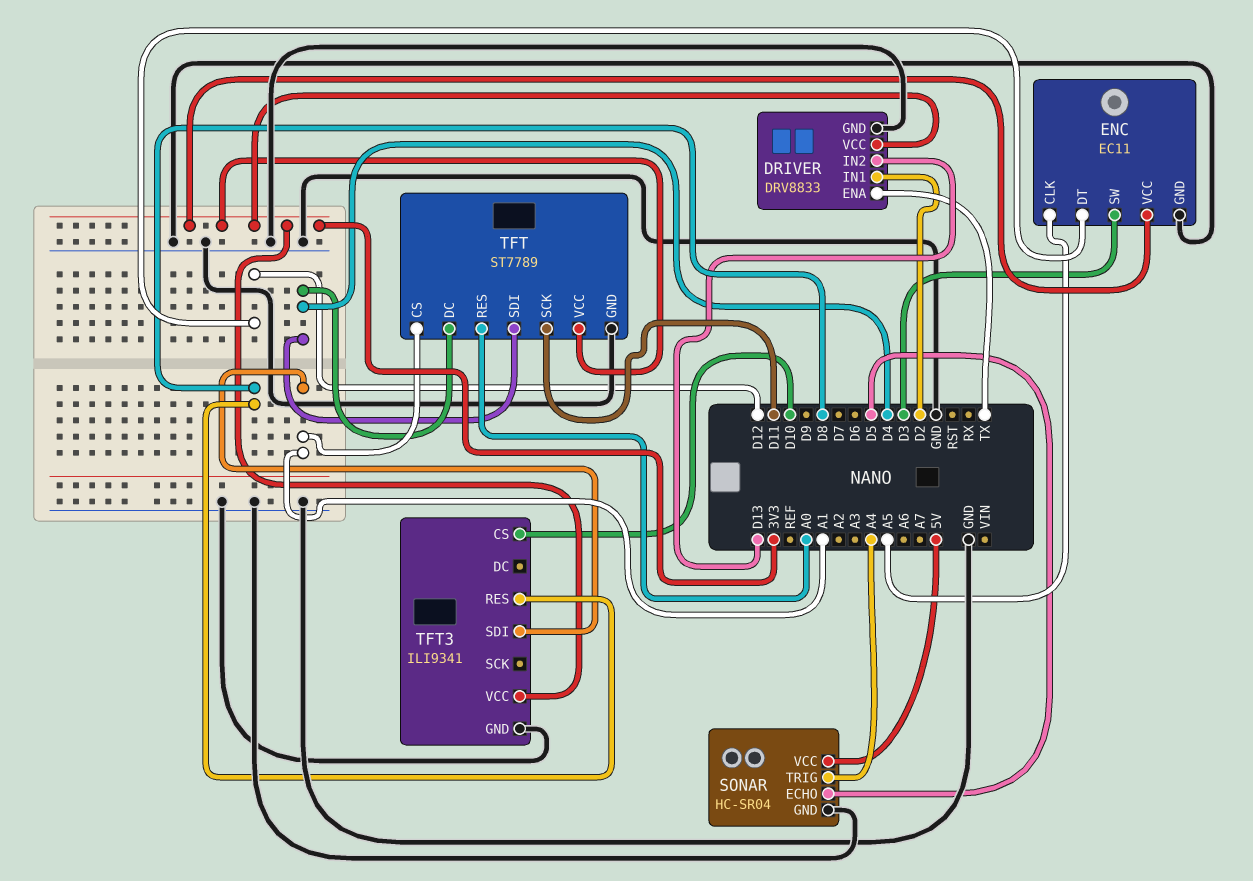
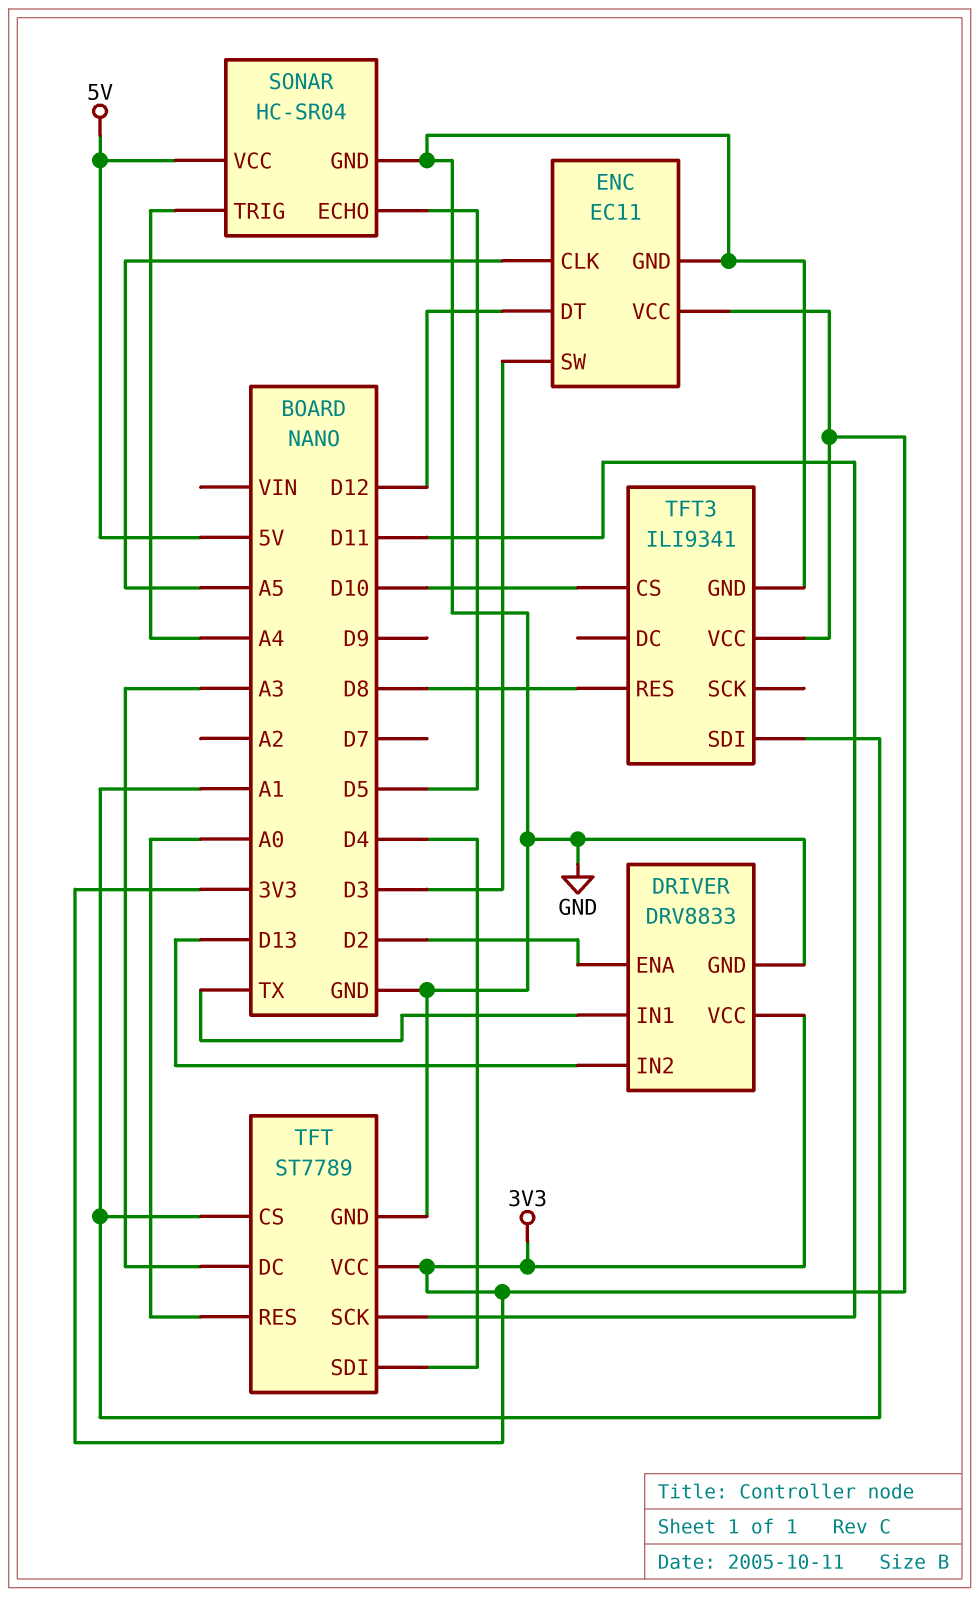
DRIVER pin ENA: TX -> D2
DRIVER pin IN1: D2 -> TX
TFT pin DC: D4 -> A3

